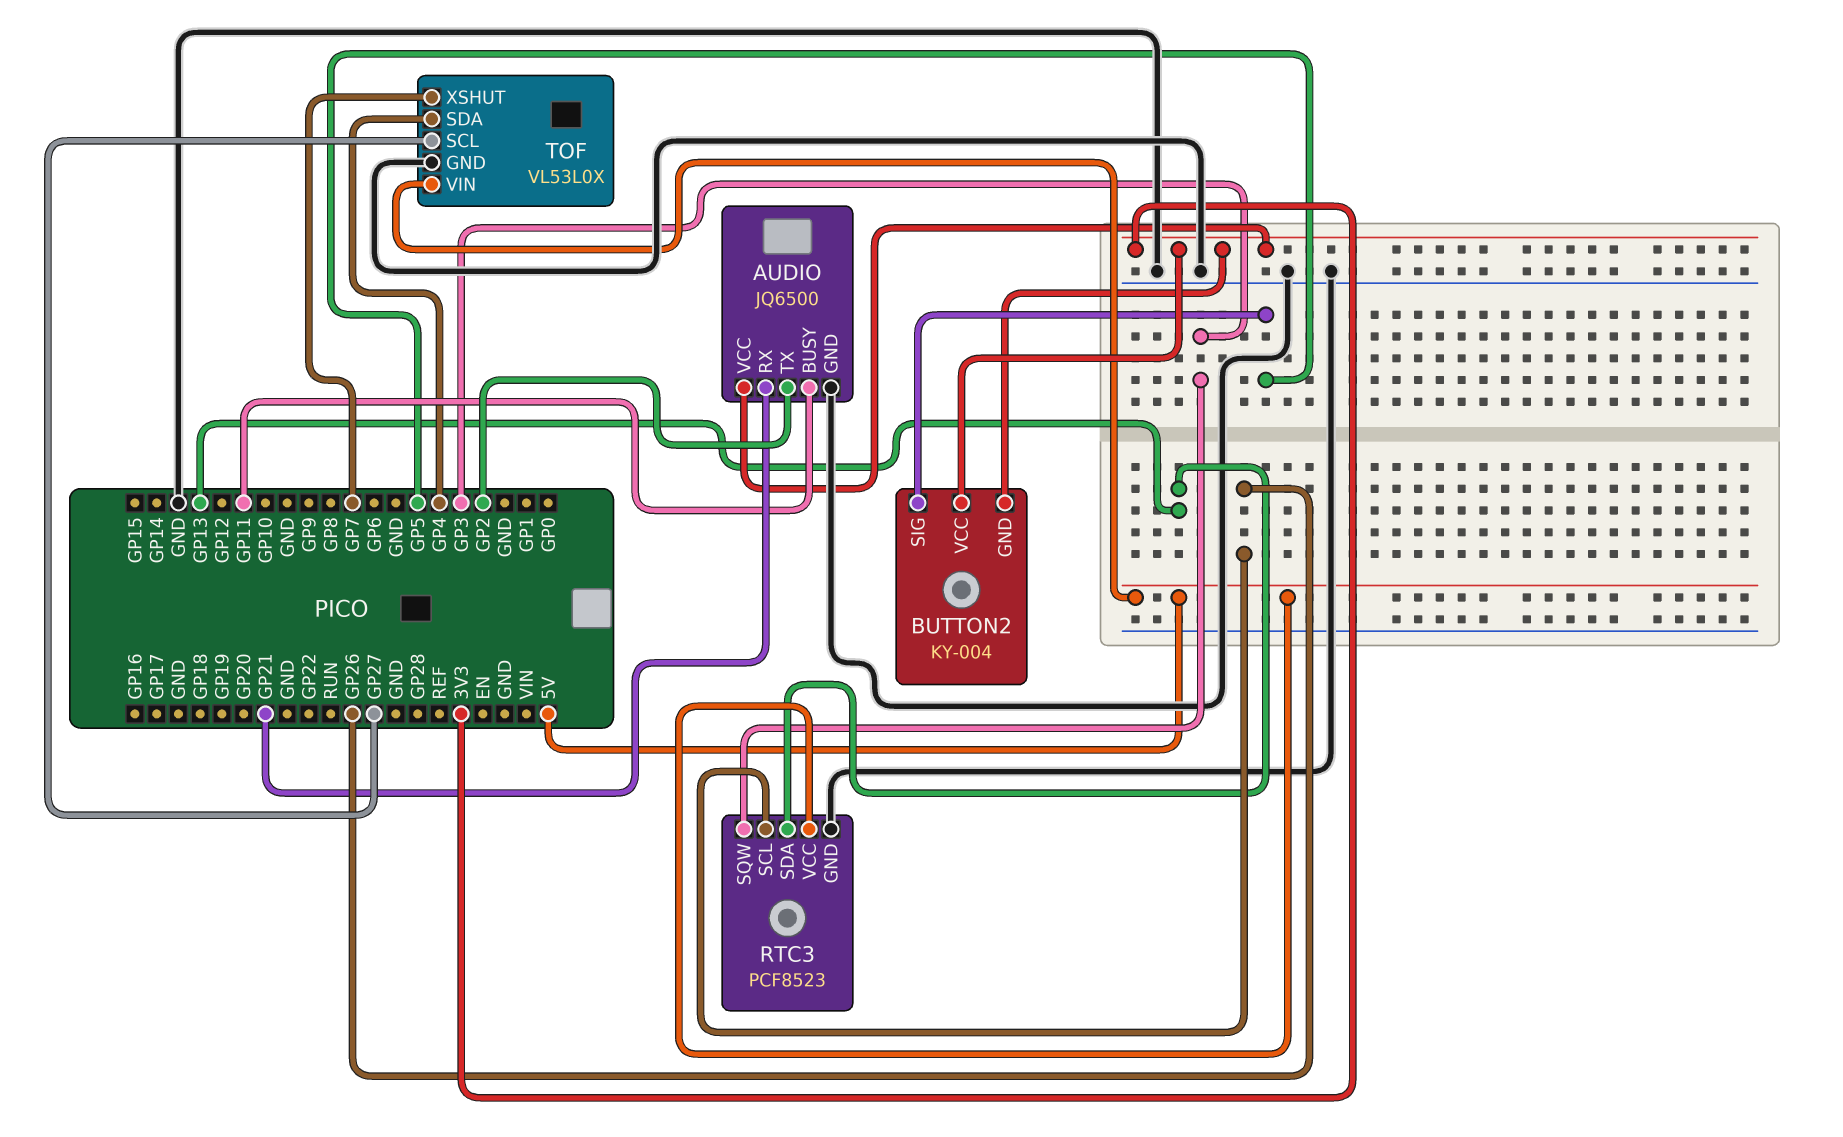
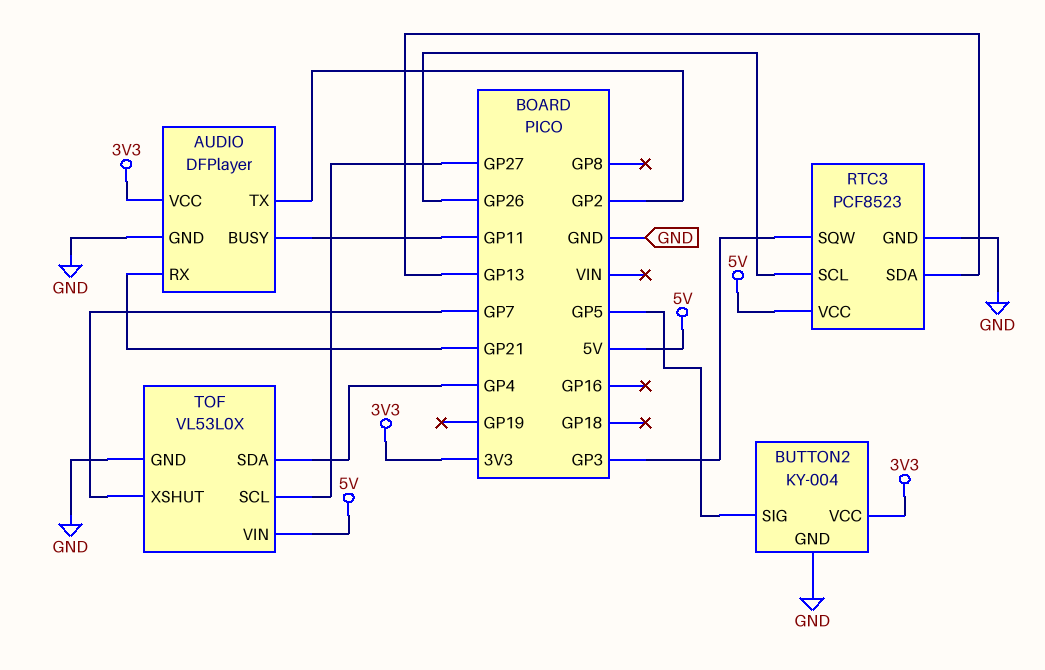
AUDIO: JQ6500 -> DFPlayer
BUTTON2 pin GND: 3V3 -> GND

